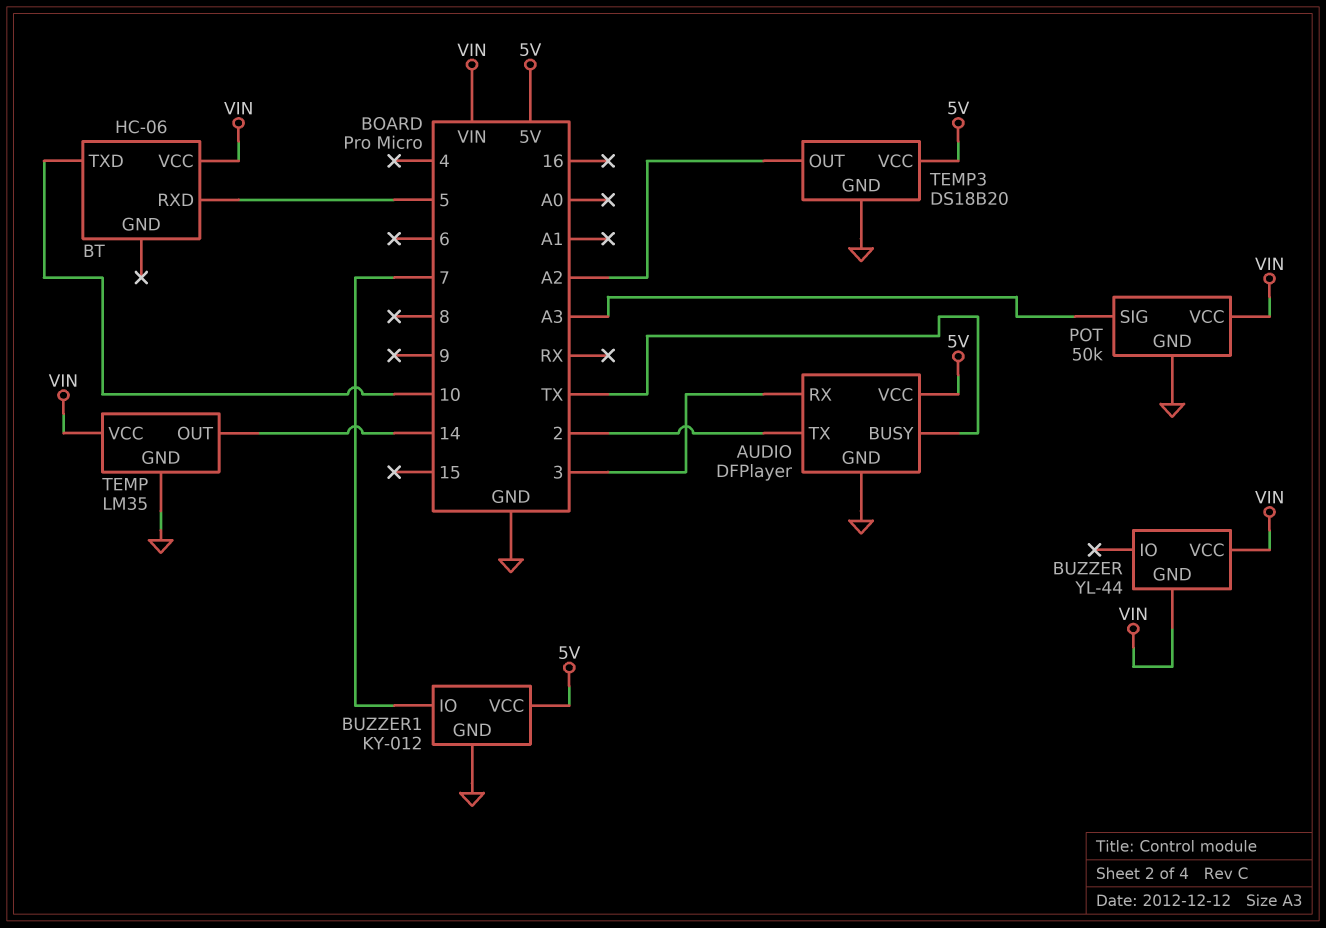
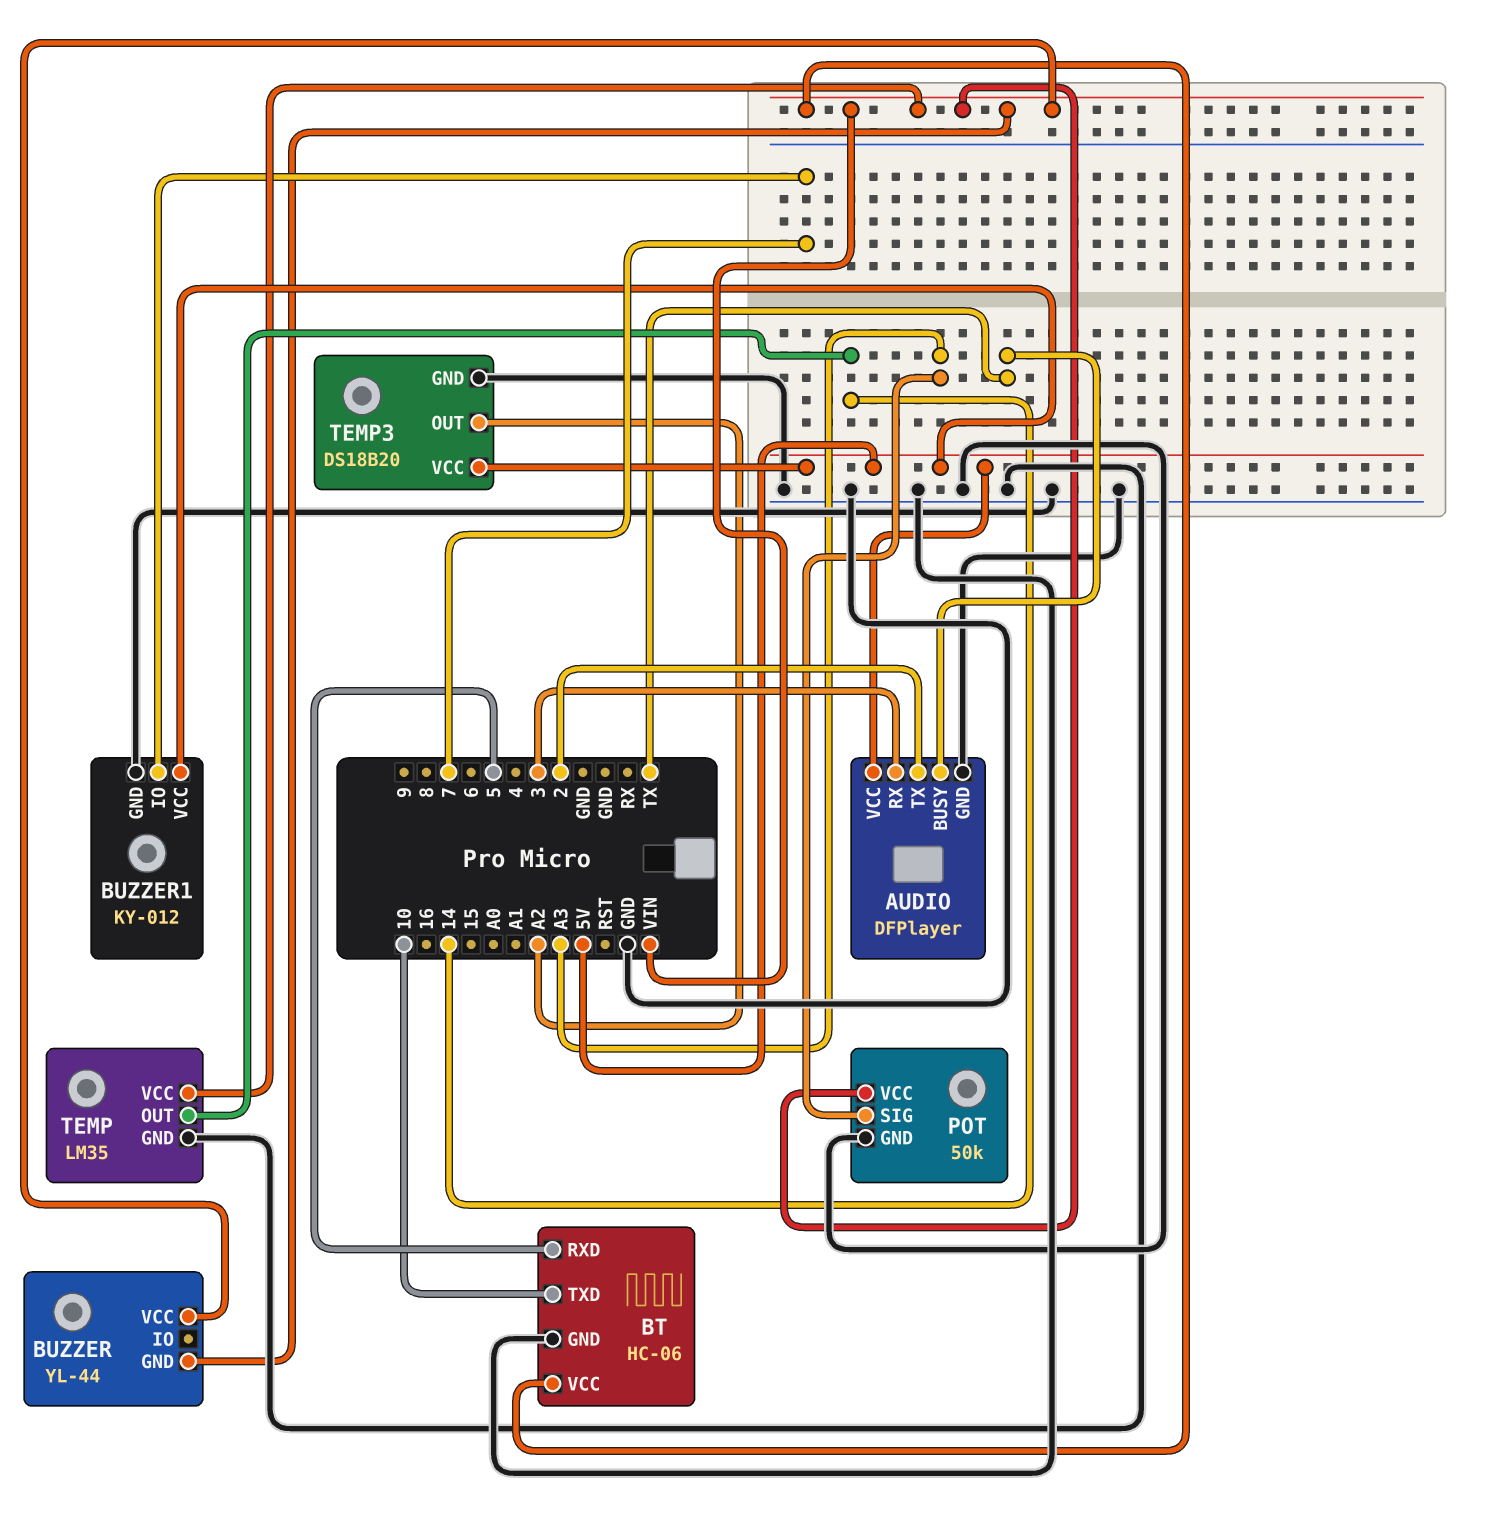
BT pin GND: none -> GND

